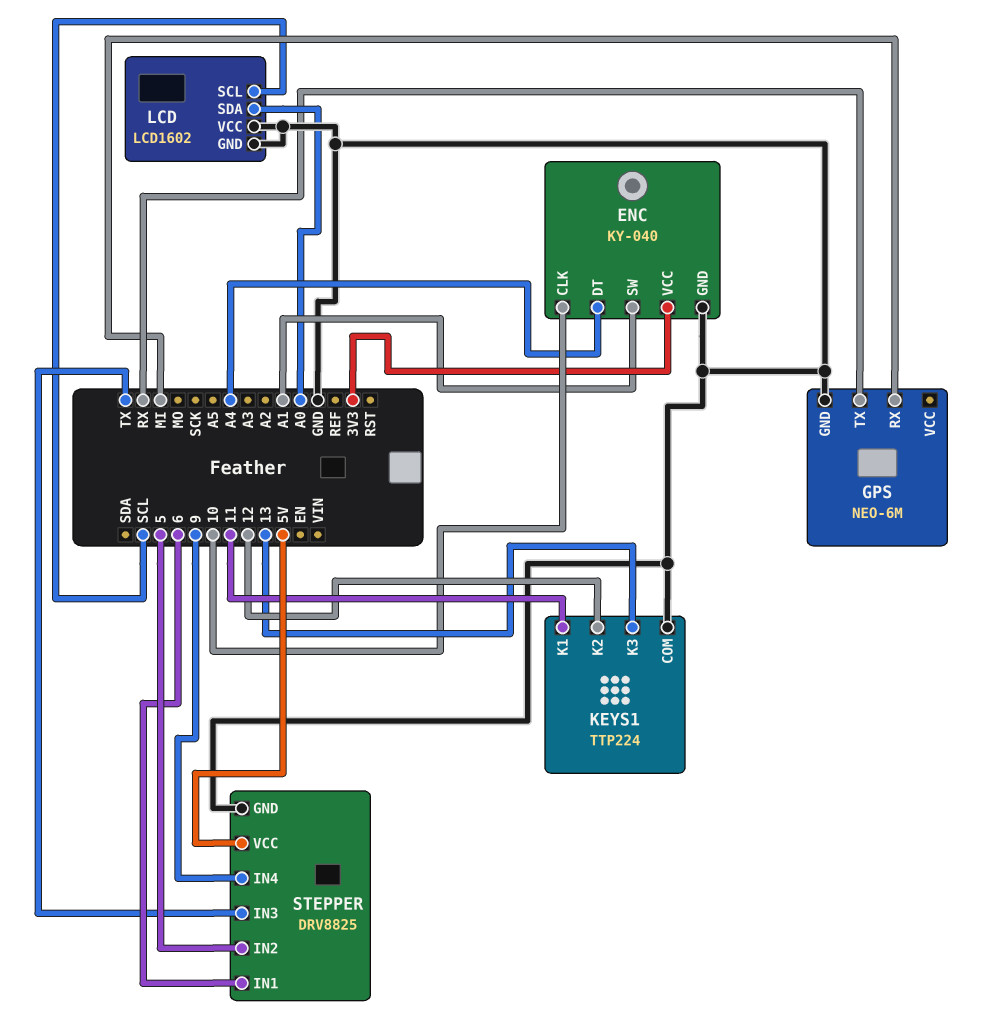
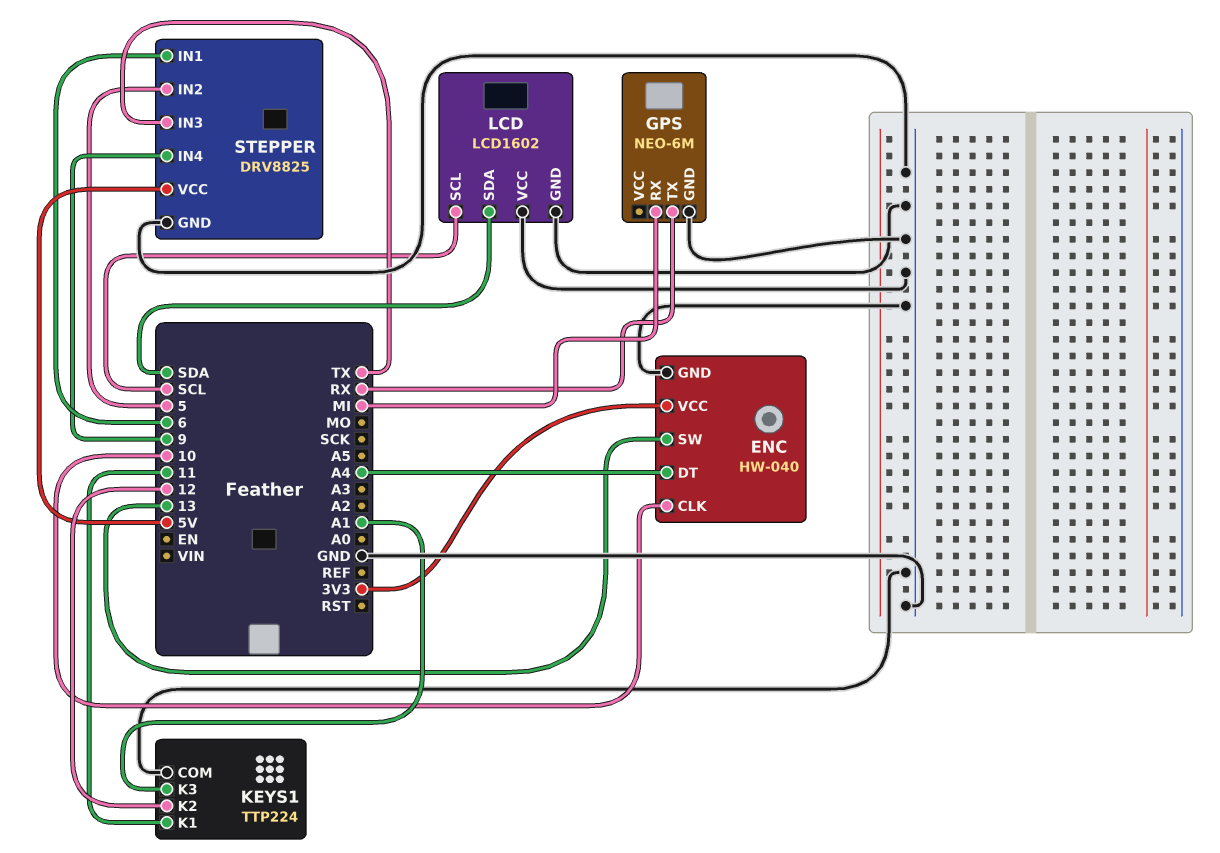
ENC: KY-040 -> HW-040
ENC pin SW: A1 -> 13
KEYS1 pin K3: 13 -> A1
LCD pin SDA: A0 -> SDA

